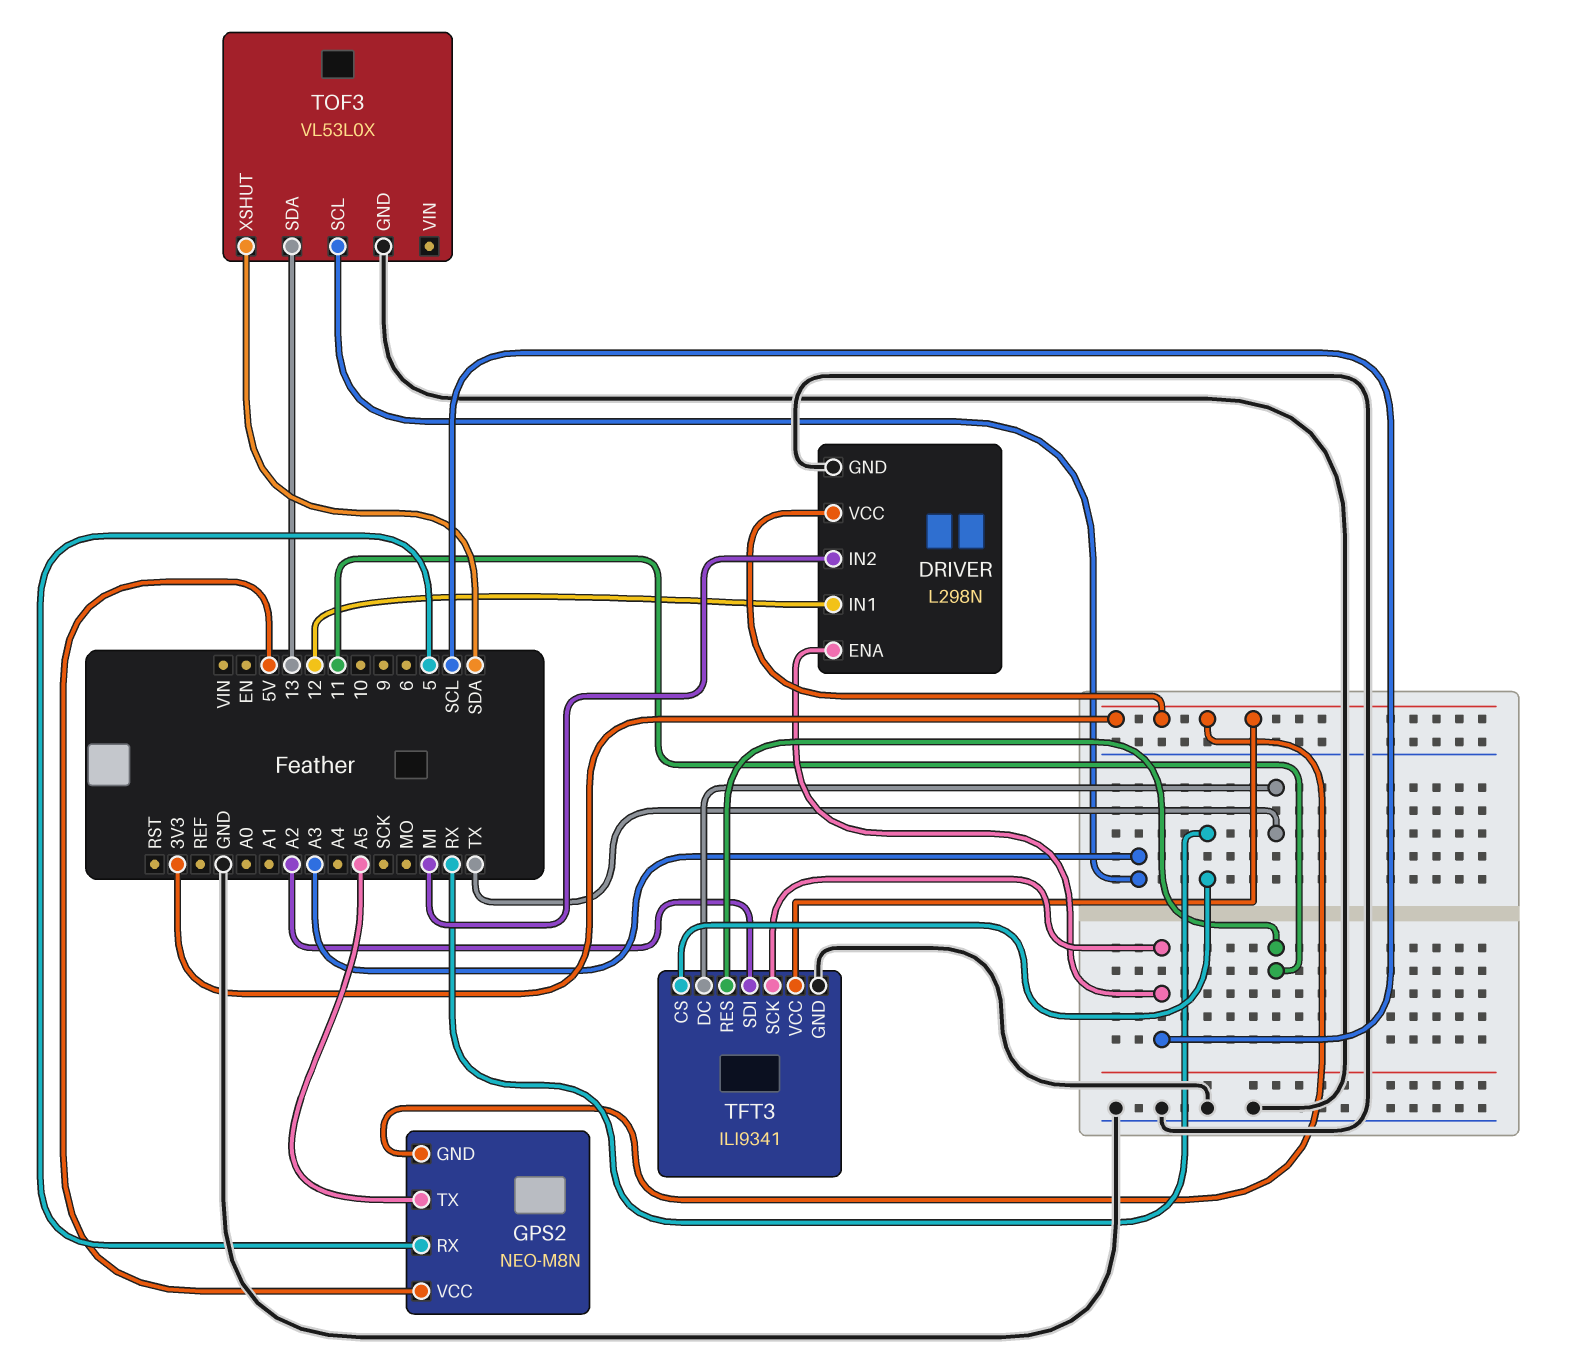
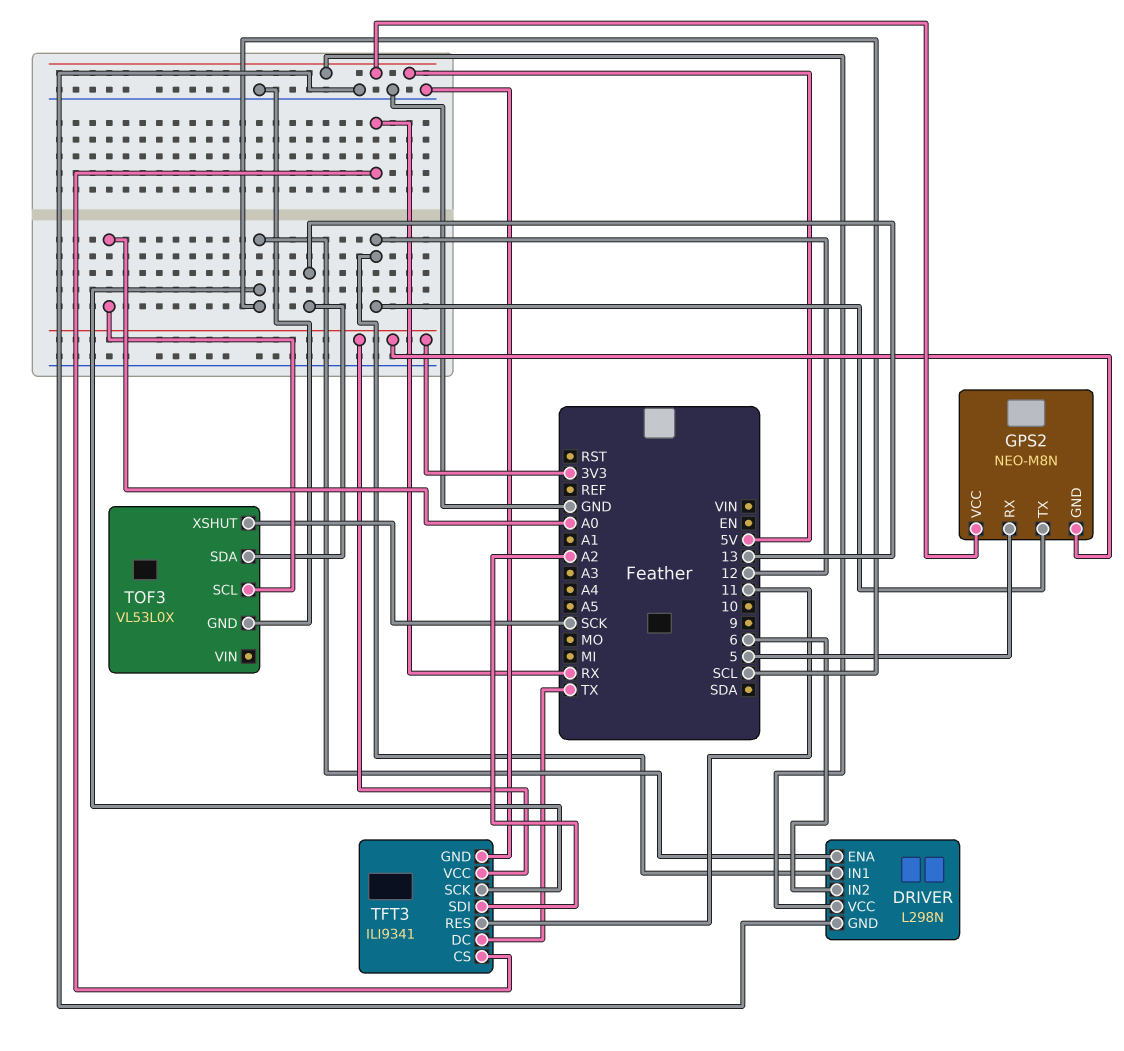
DRIVER pin IN2: MI -> 6
DRIVER pin VCC: 3V3 -> 5V
GPS2 pin TX: A5 -> 12
TOF3 pin SCL: A3 -> A0
TOF3 pin XSHUT: SDA -> SCK

